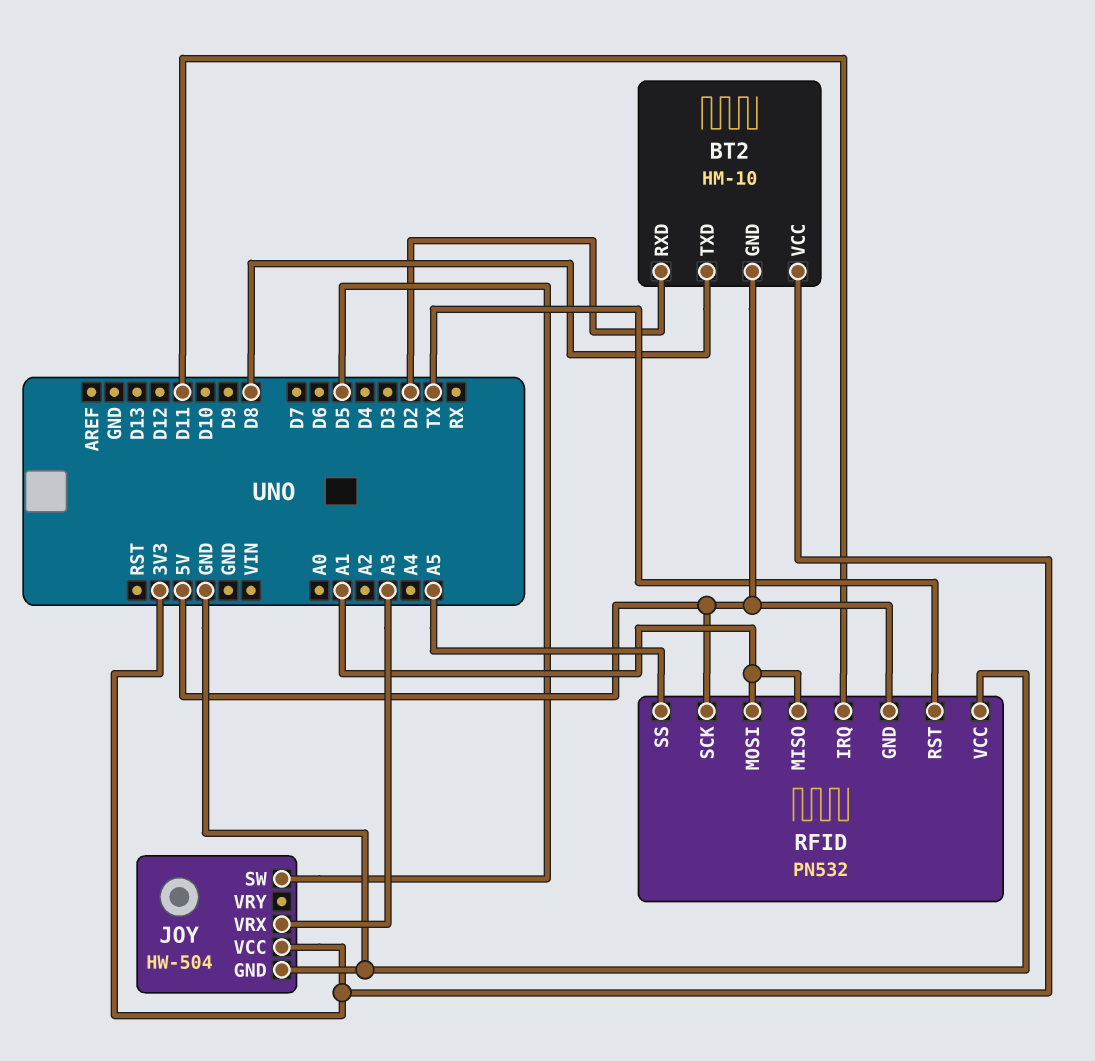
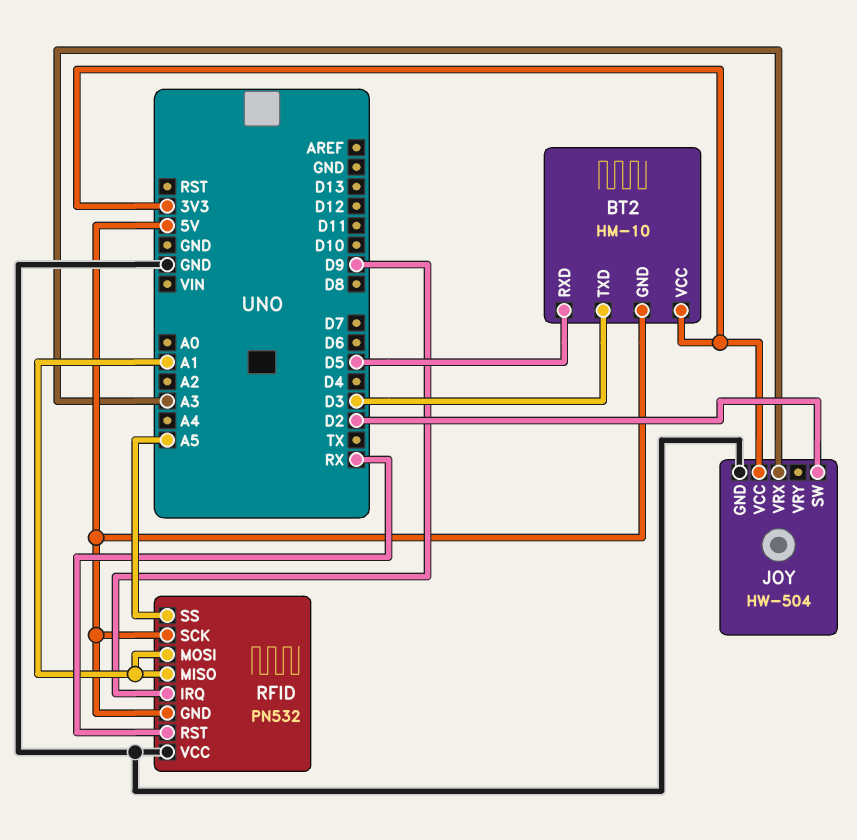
BT2 pin RXD: D2 -> D5
BT2 pin TXD: D8 -> D3
JOY pin SW: D5 -> D2
RFID pin IRQ: D11 -> D9
RFID pin RST: TX -> RX

